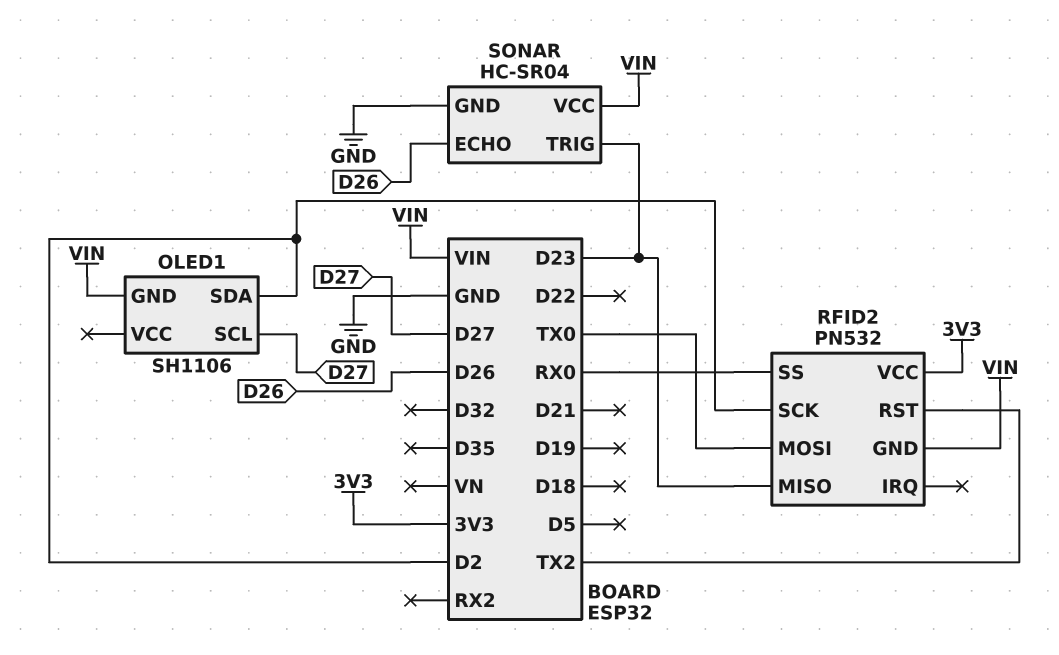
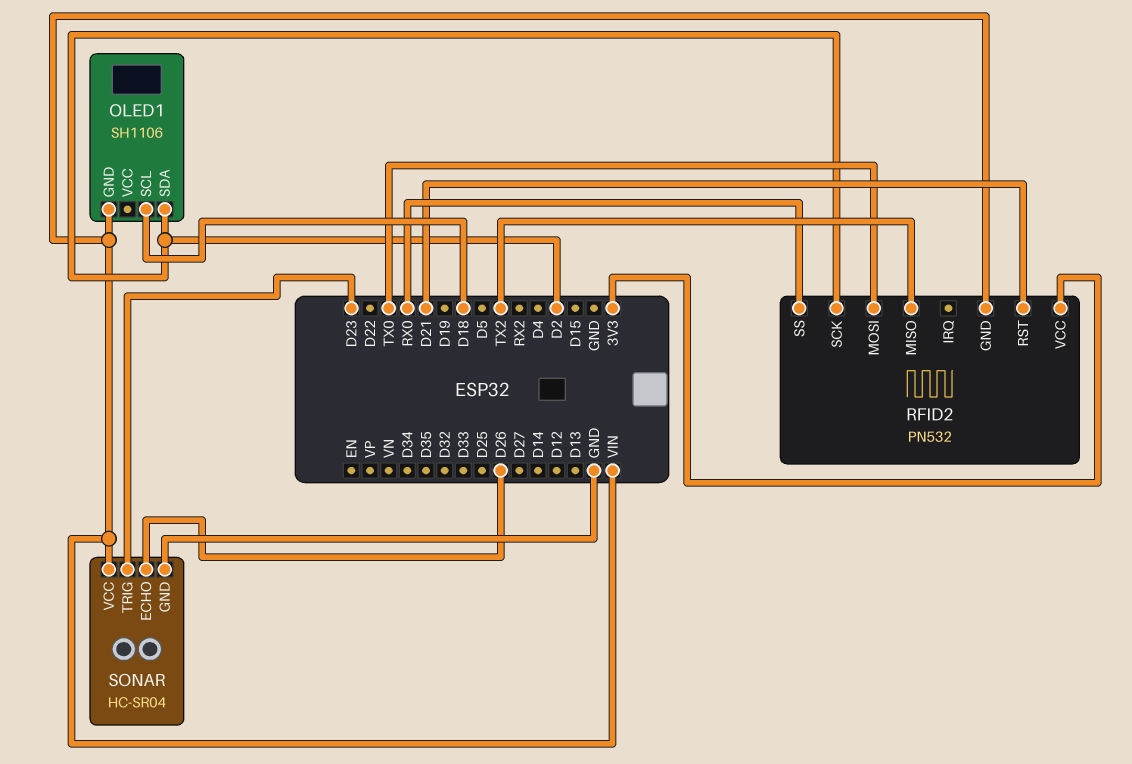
OLED1 pin SCL: D27 -> D18
RFID2 pin MISO: D23 -> TX2
RFID2 pin RST: TX2 -> D21

